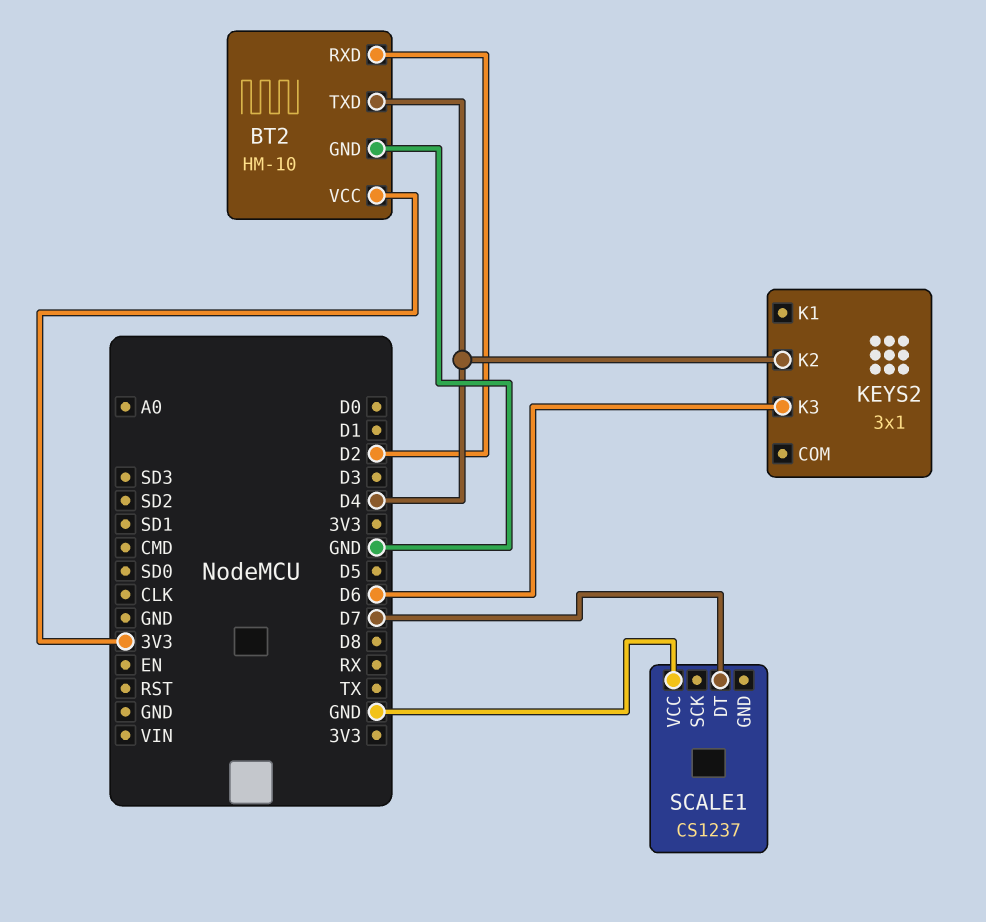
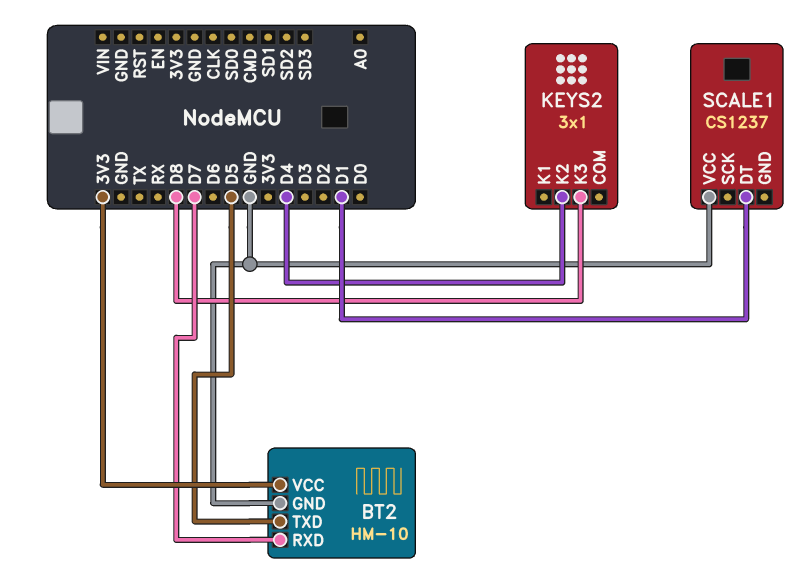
BT2 pin RXD: D2 -> D7
BT2 pin TXD: D4 -> D5
KEYS2 pin K3: D6 -> D8
SCALE1 pin DT: D7 -> D1

